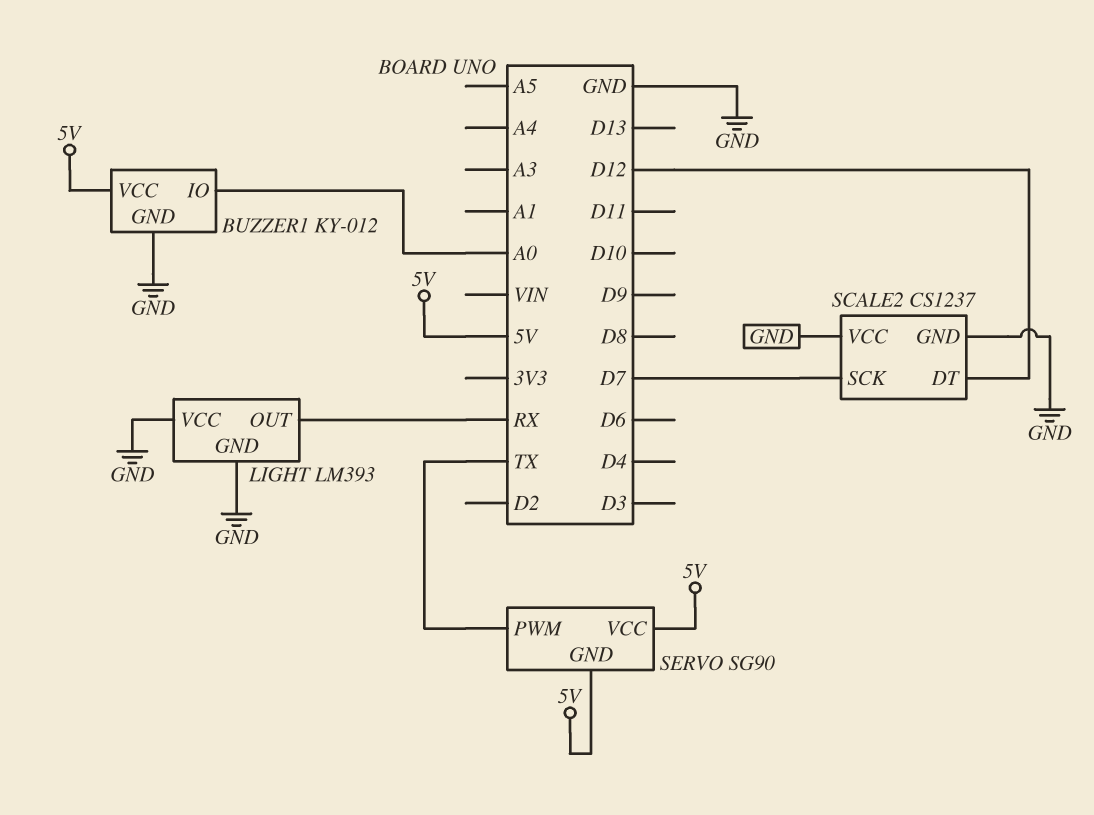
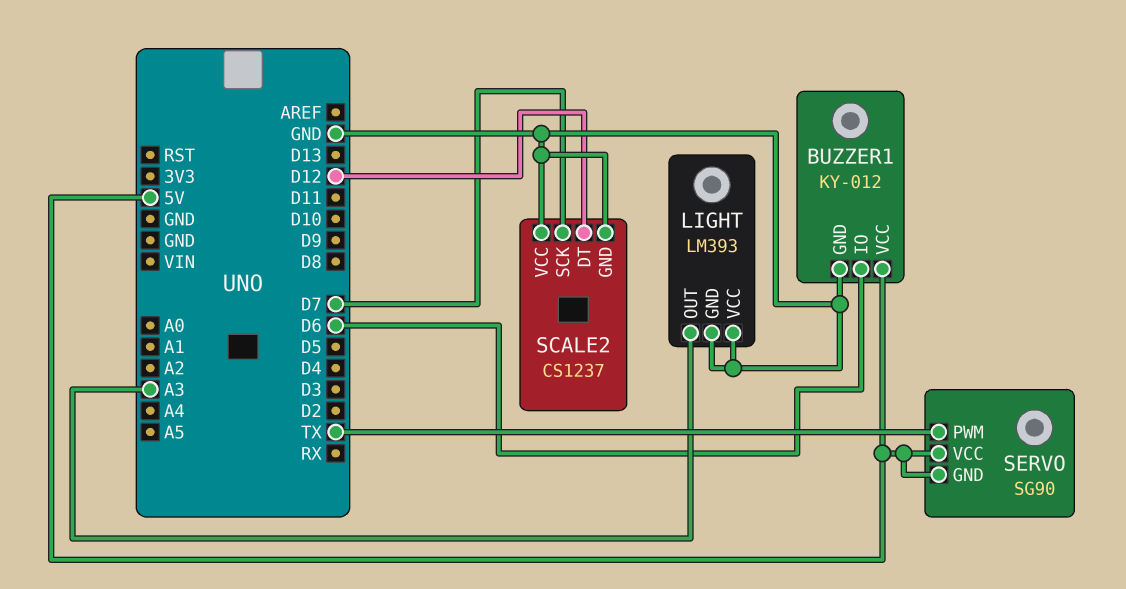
BUZZER1 pin IO: A0 -> D6
LIGHT pin OUT: RX -> A3

